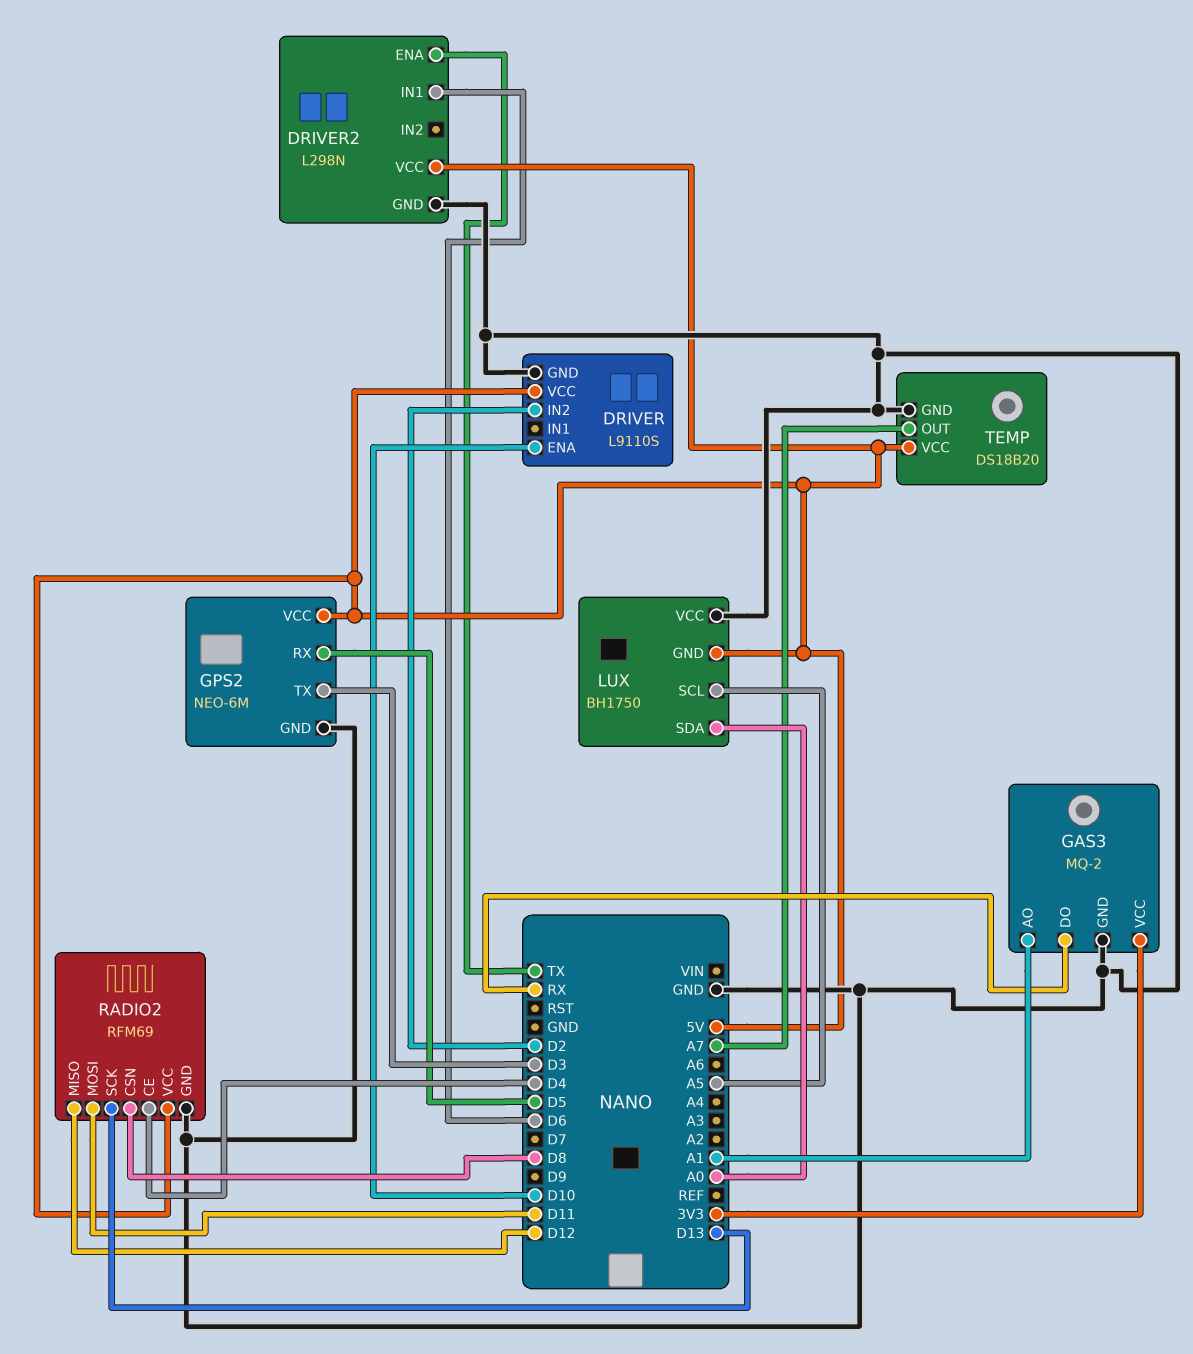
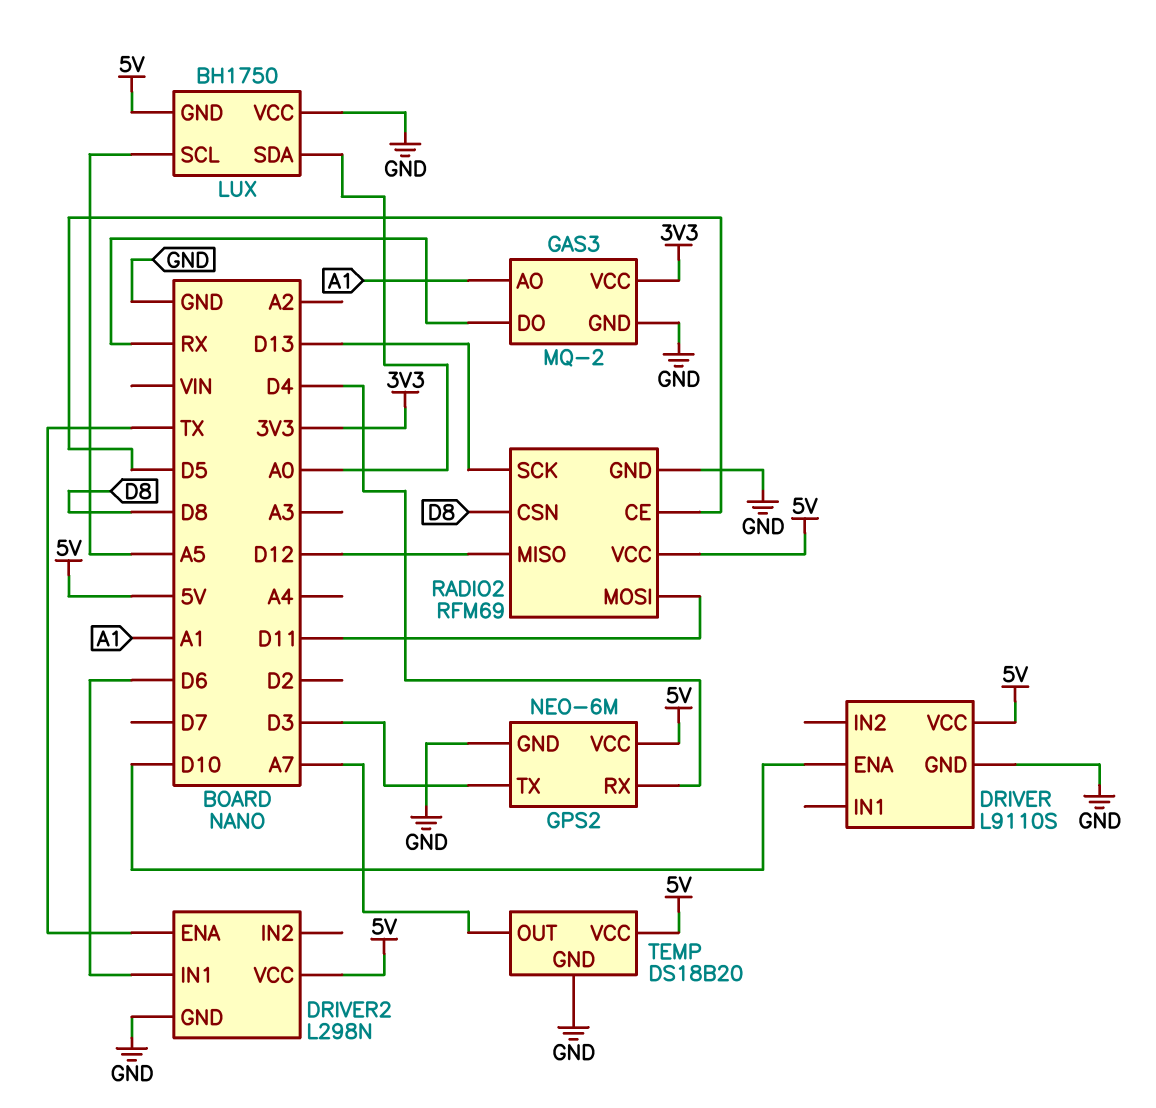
DRIVER pin IN2: D2 -> none
GPS2 pin RX: D5 -> D4
RADIO2 pin CE: D4 -> D5

